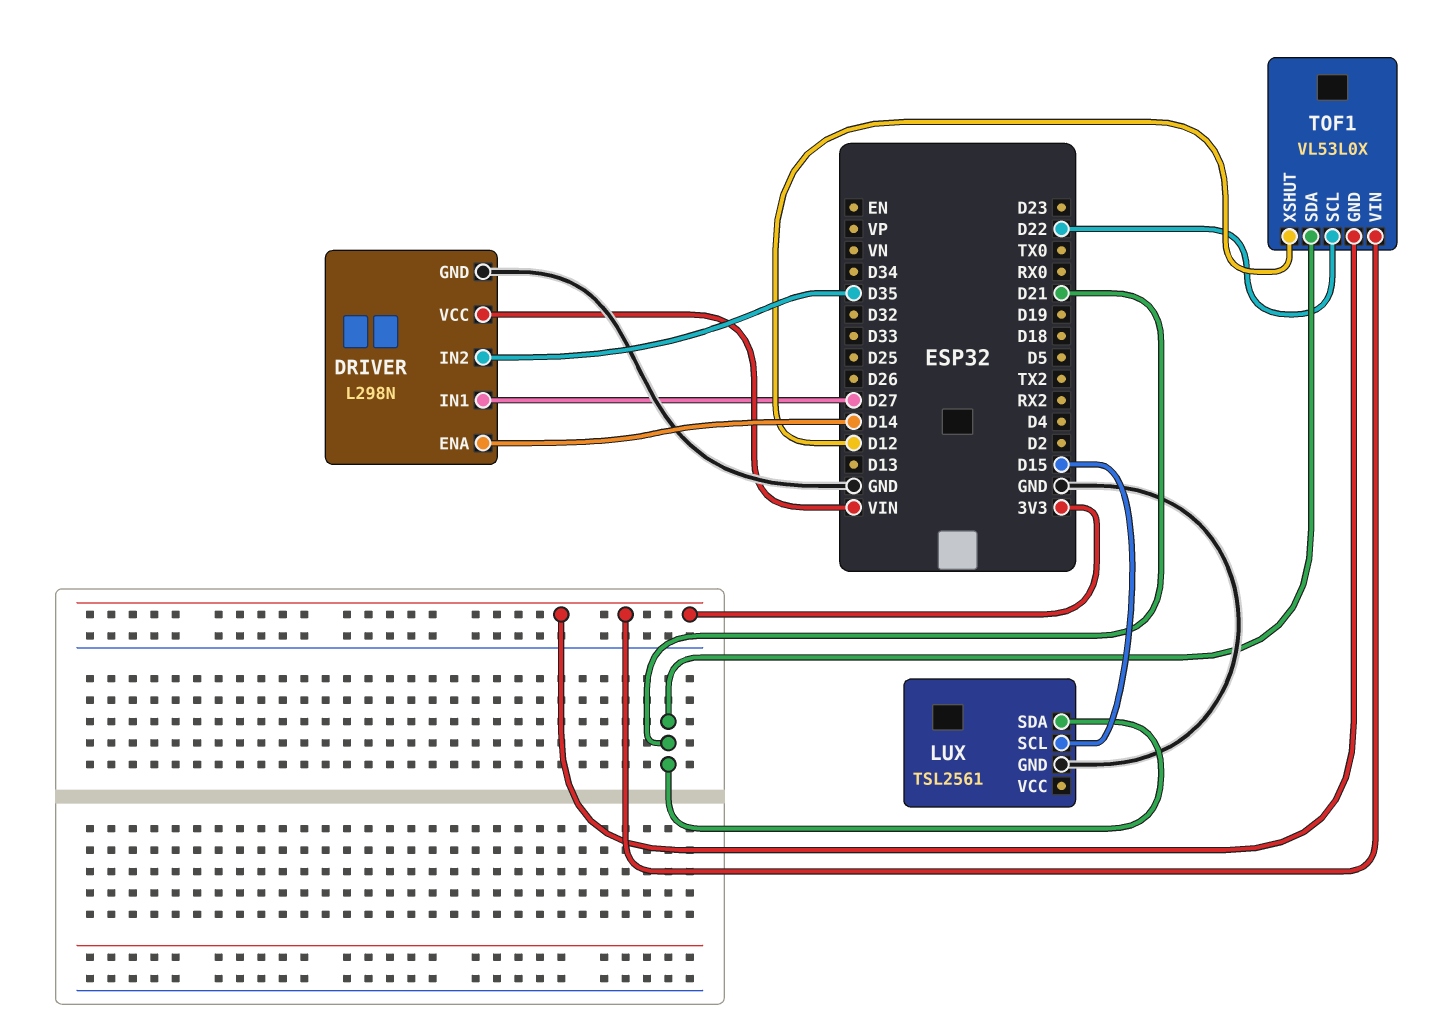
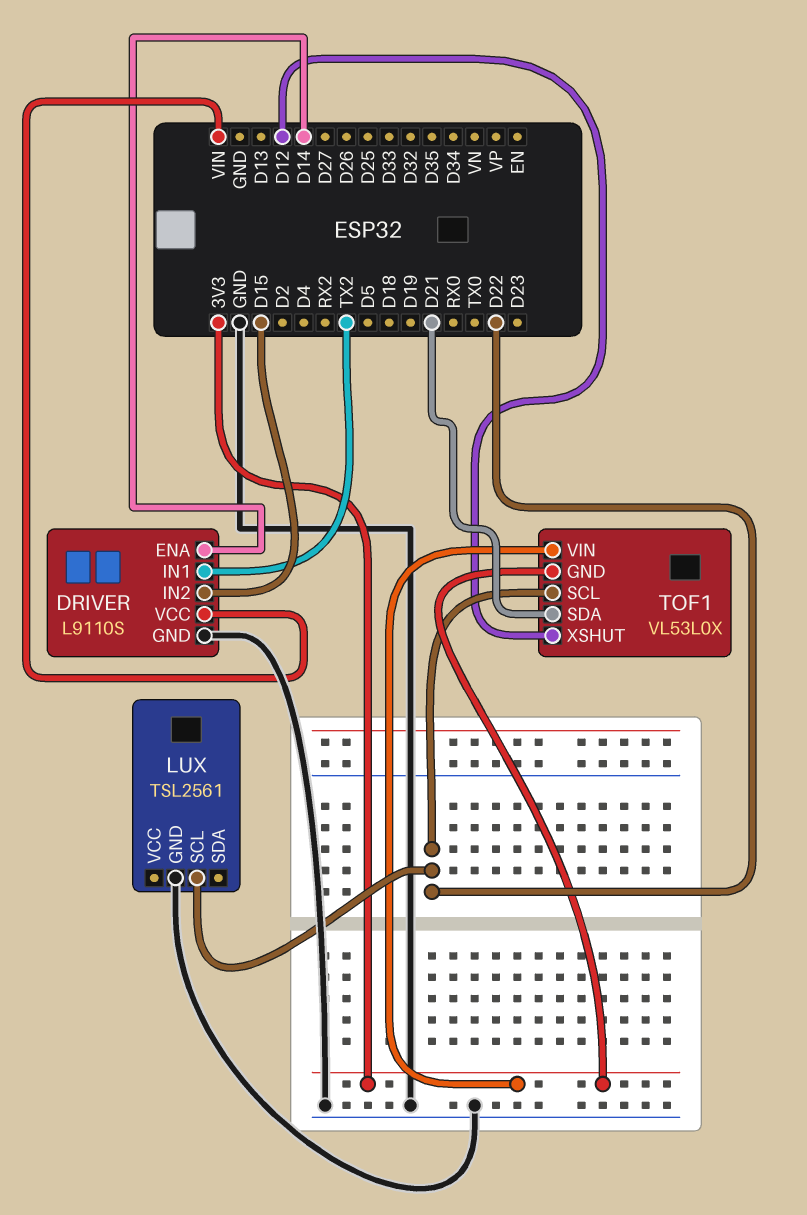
DRIVER: L298N -> L9110S
DRIVER pin IN1: D27 -> TX2
DRIVER pin IN2: D35 -> D15
LUX pin SCL: D15 -> D22
LUX pin SDA: D21 -> none

